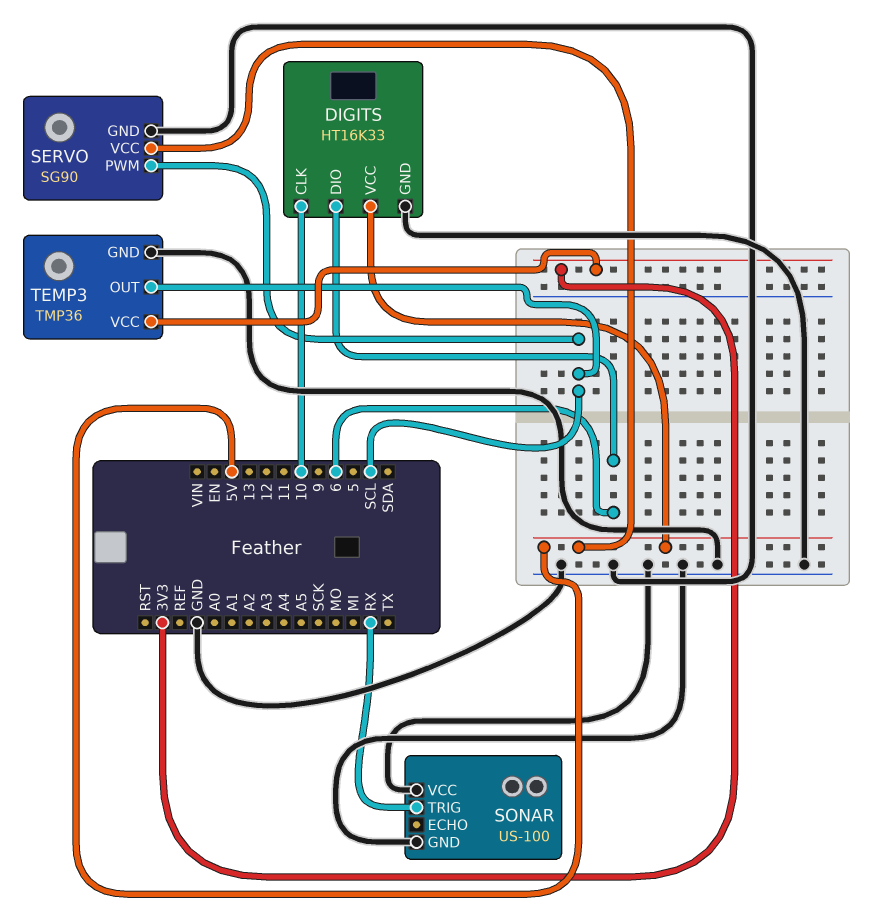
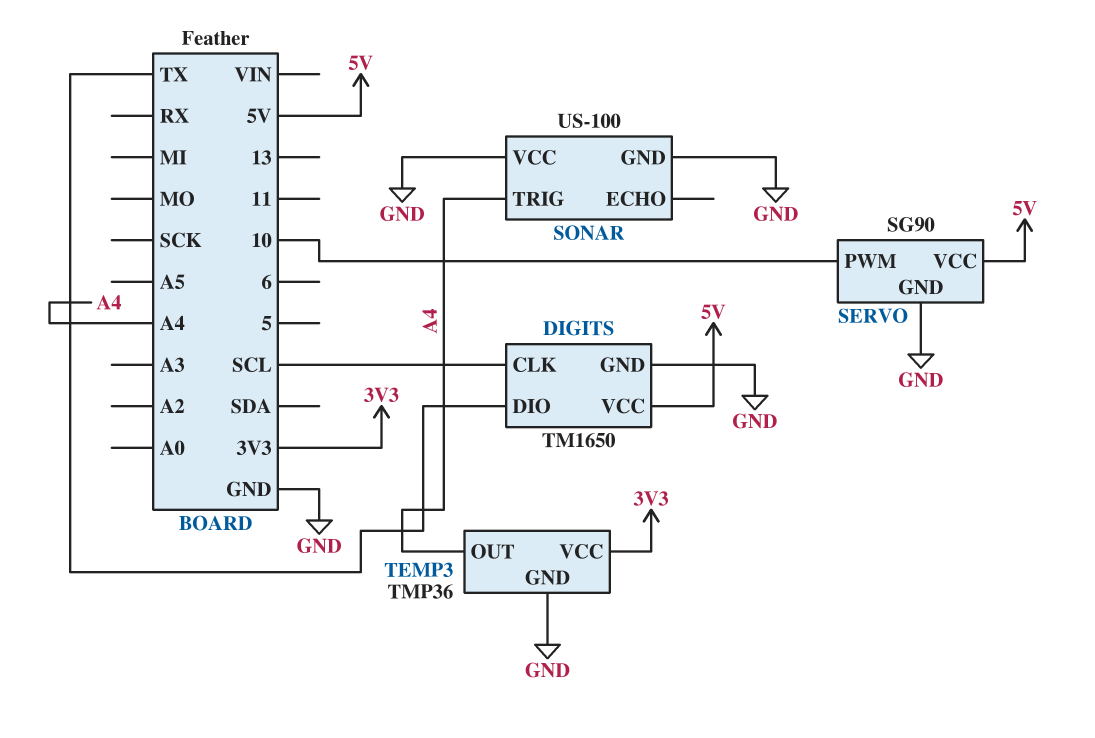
DIGITS: HT16K33 -> TM1650
DIGITS pin CLK: 10 -> SCL
DIGITS pin DIO: 6 -> TX
SERVO pin PWM: SCL -> 10
SONAR pin TRIG: RX -> A4
TEMP3 pin OUT: SCL -> A4

